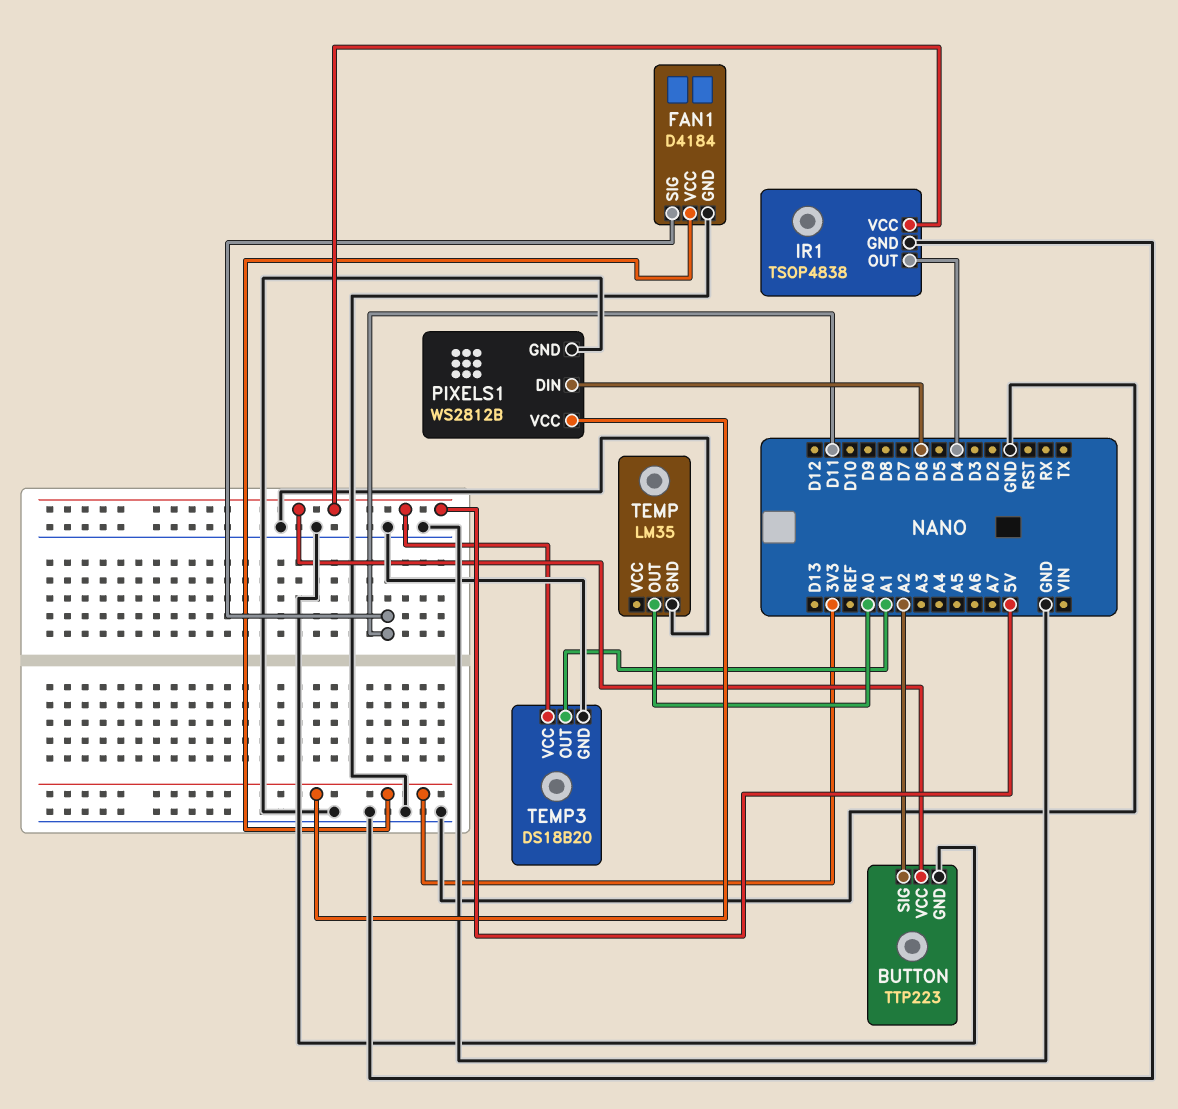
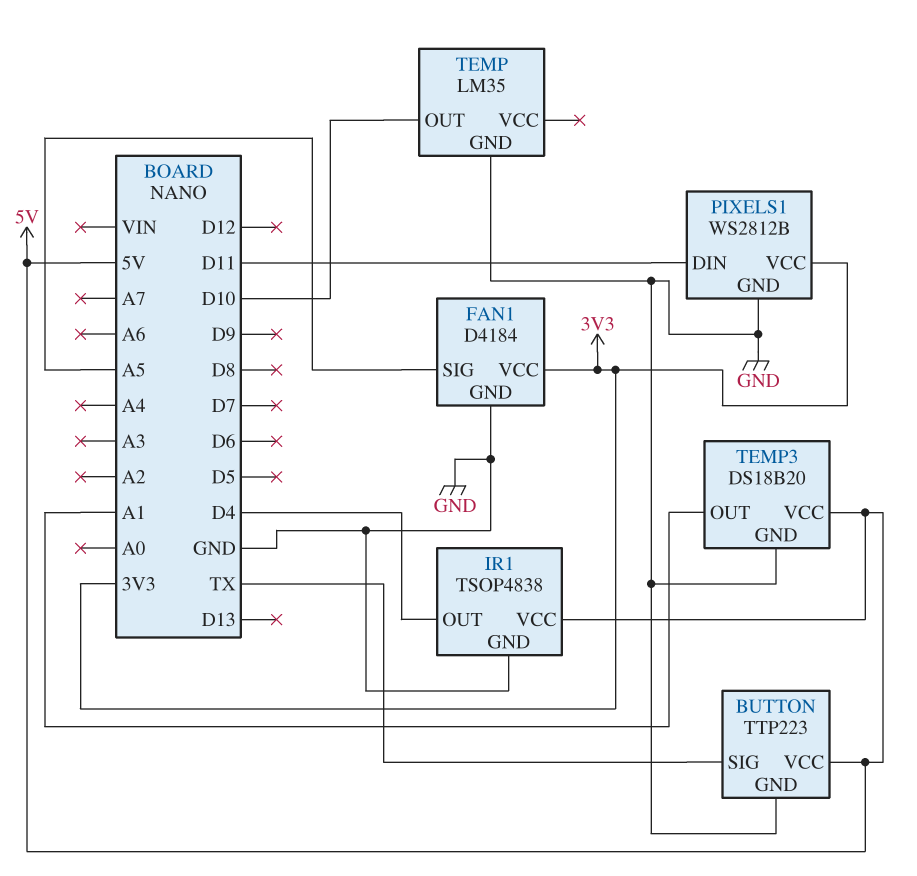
BUTTON pin SIG: A2 -> TX
FAN1 pin SIG: D11 -> A5
PIXELS1 pin DIN: D6 -> D11
TEMP pin OUT: A0 -> D10

